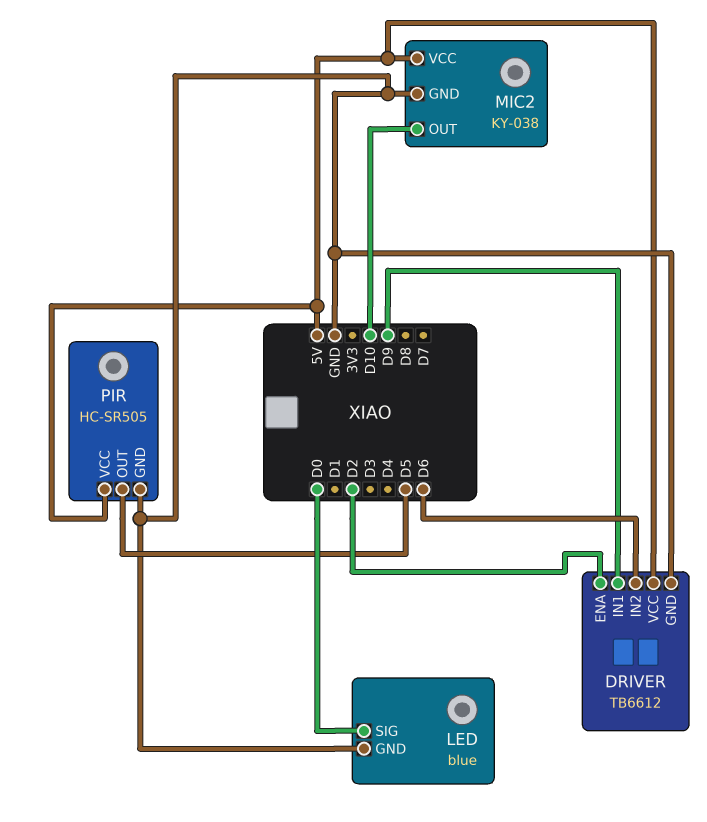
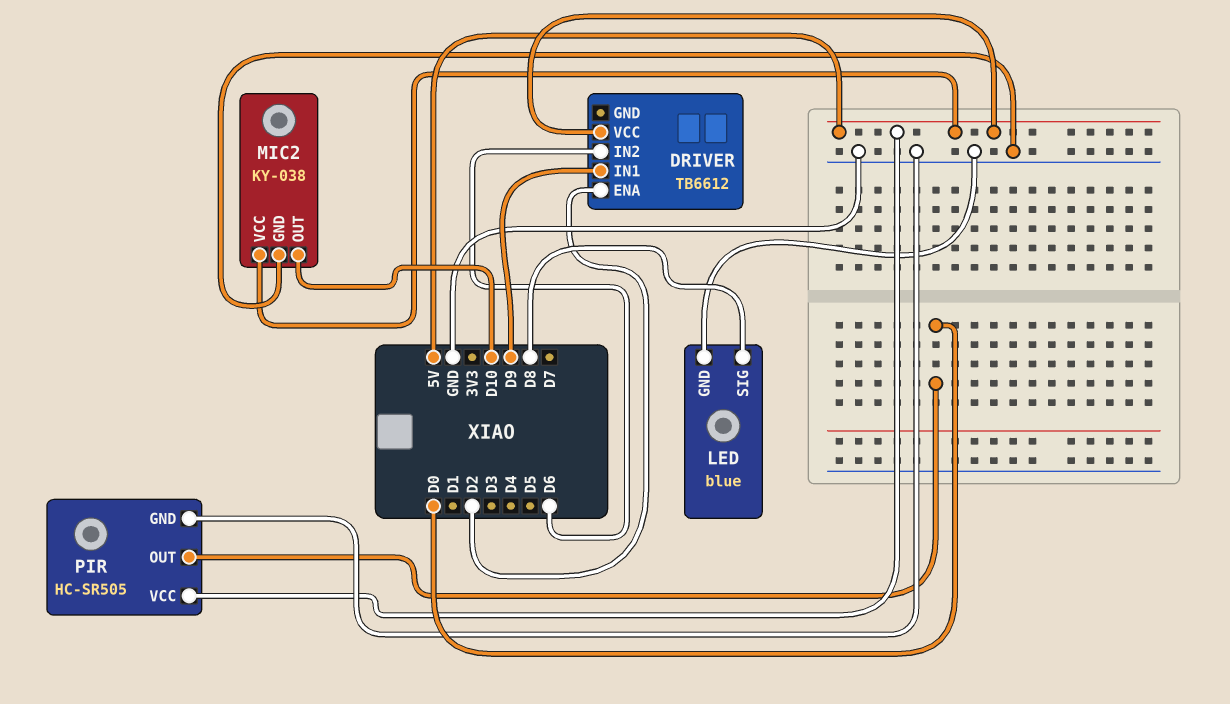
DRIVER pin GND: GND -> none
LED pin SIG: D0 -> D8
PIR pin OUT: D5 -> D0

